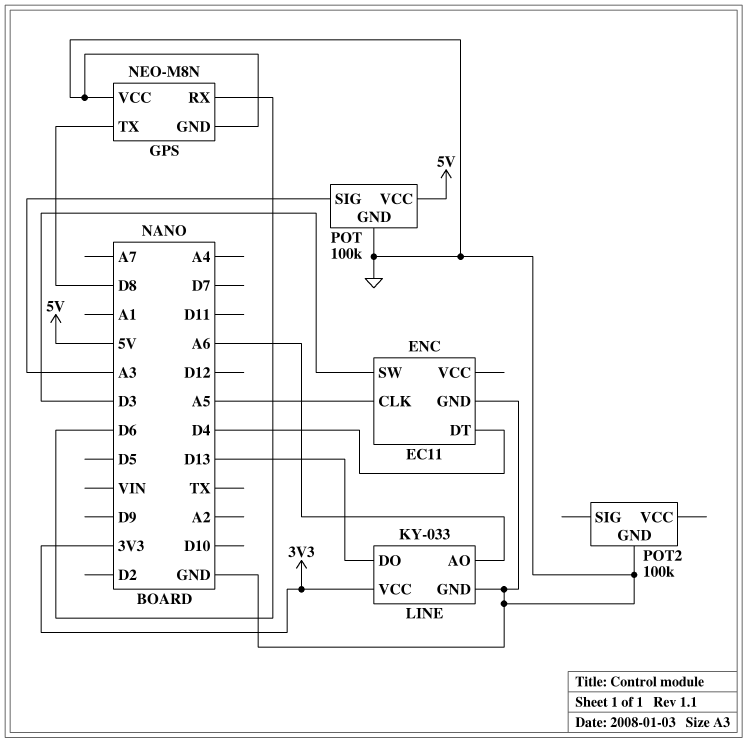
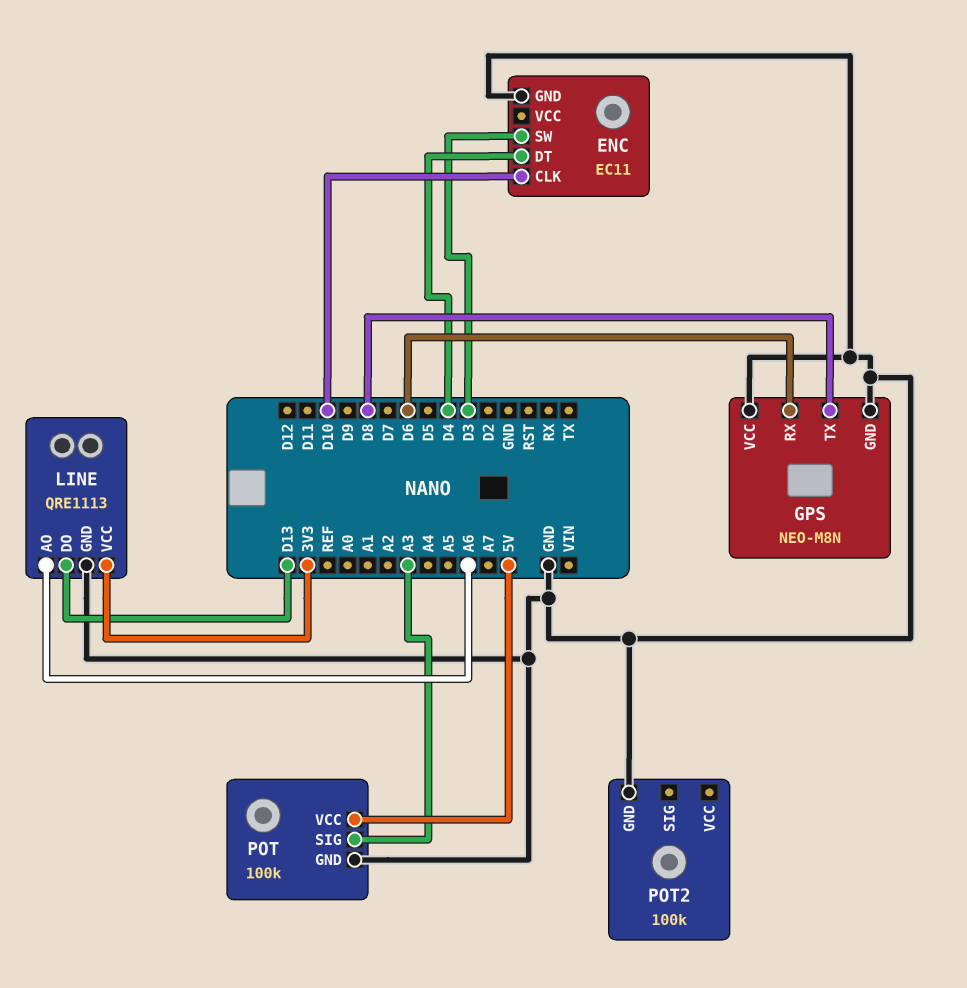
ENC pin CLK: A5 -> D10
LINE: KY-033 -> QRE1113

